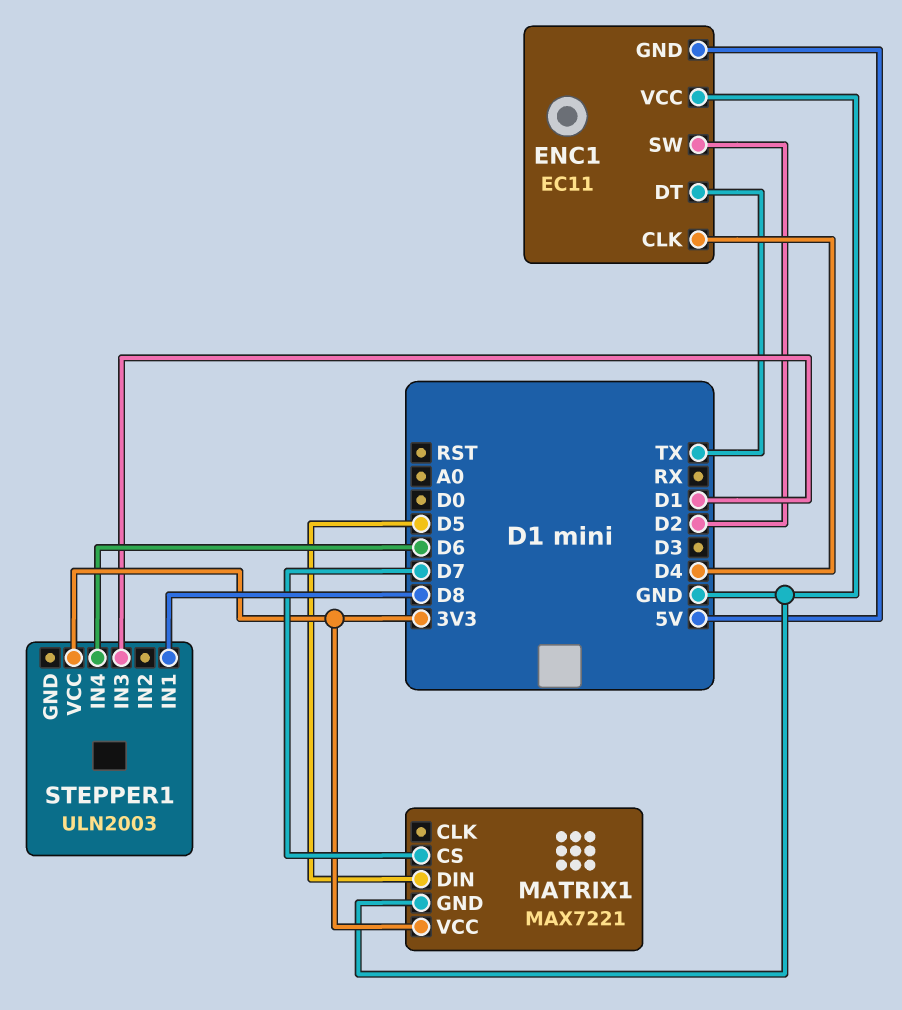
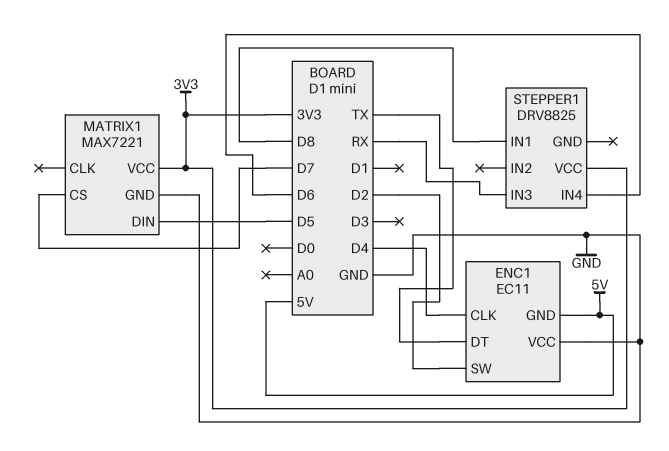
STEPPER1: ULN2003 -> DRV8825
STEPPER1 pin IN3: D1 -> RX

